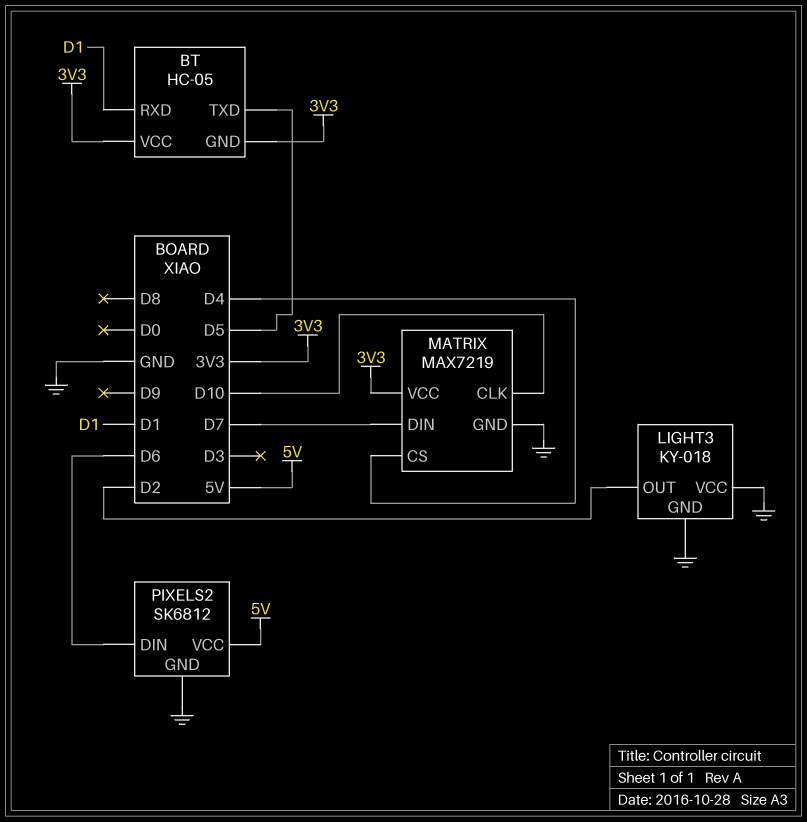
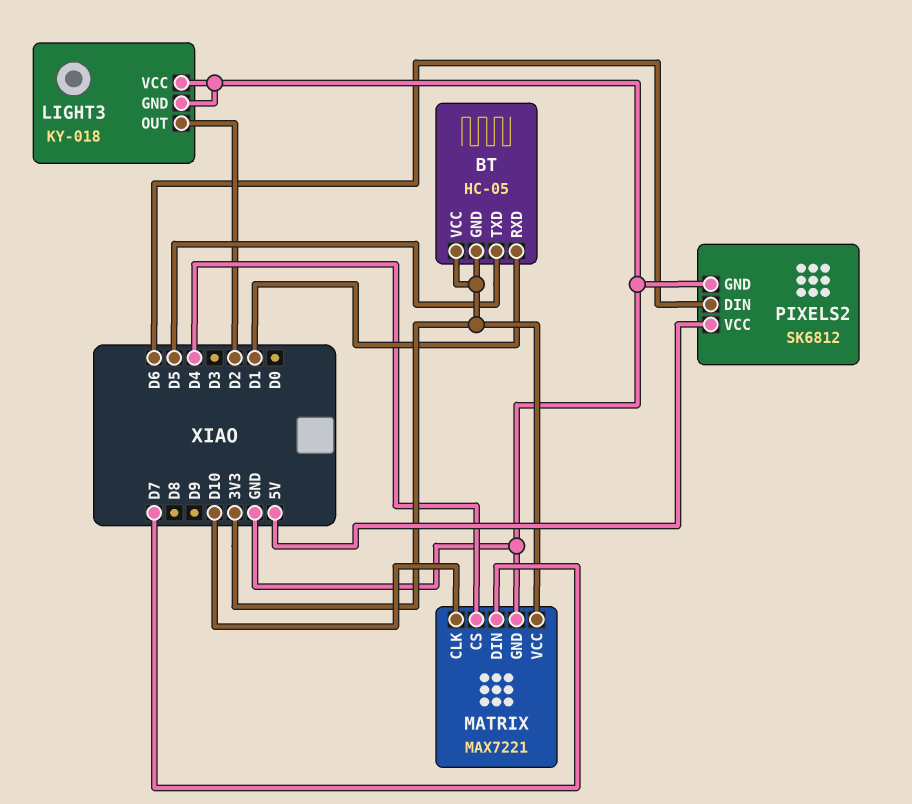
MATRIX: MAX7219 -> MAX7221

